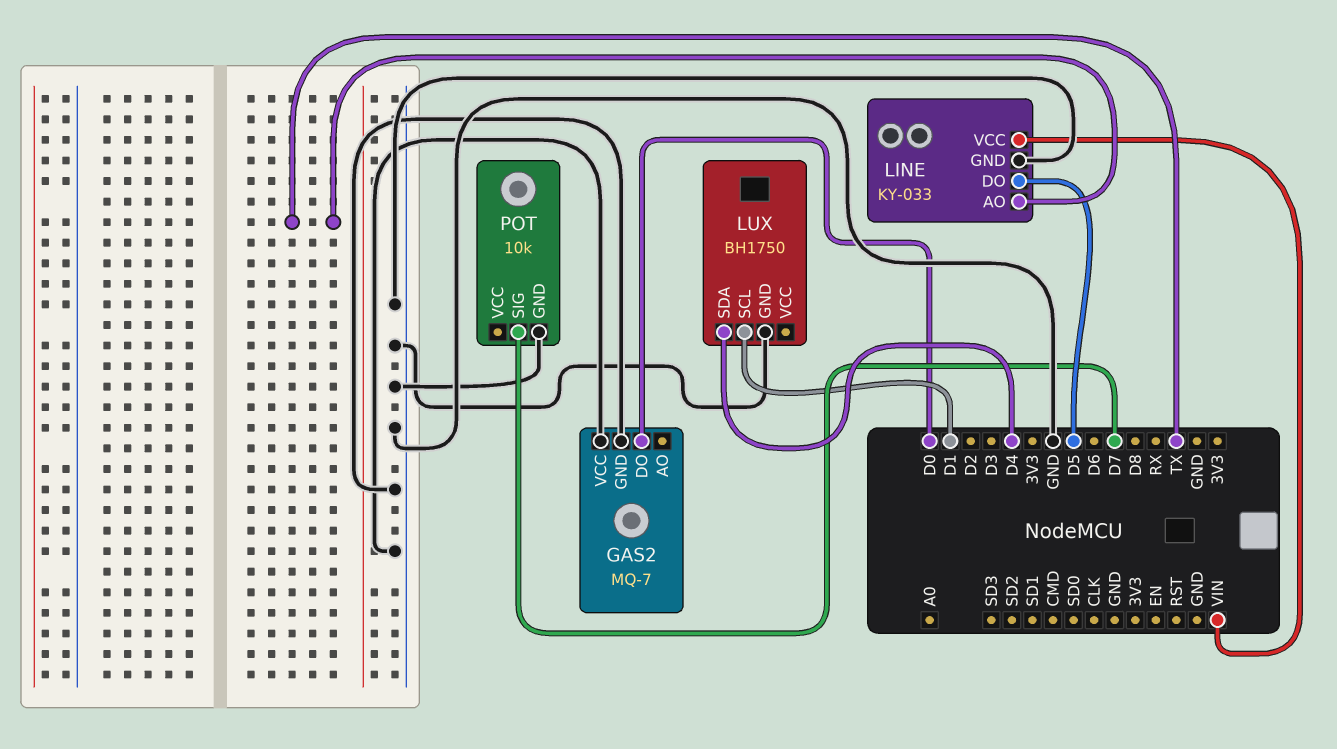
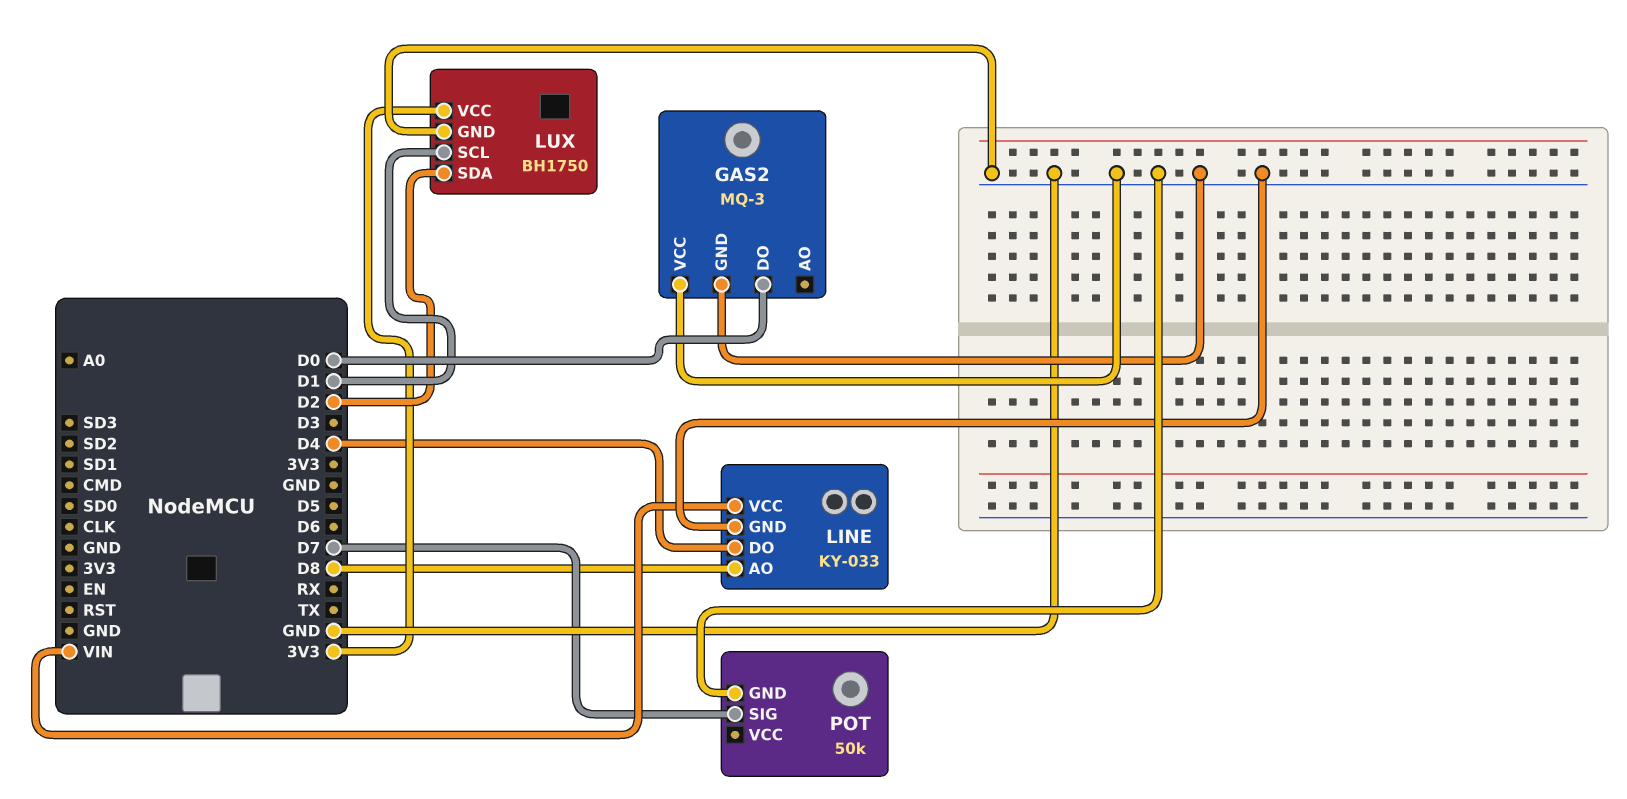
GAS2: MQ-7 -> MQ-3
LINE pin AO: TX -> D8
LINE pin DO: D5 -> D4
LUX pin SDA: D4 -> D2
LUX pin VCC: none -> 3V3
POT: 10k -> 50k

